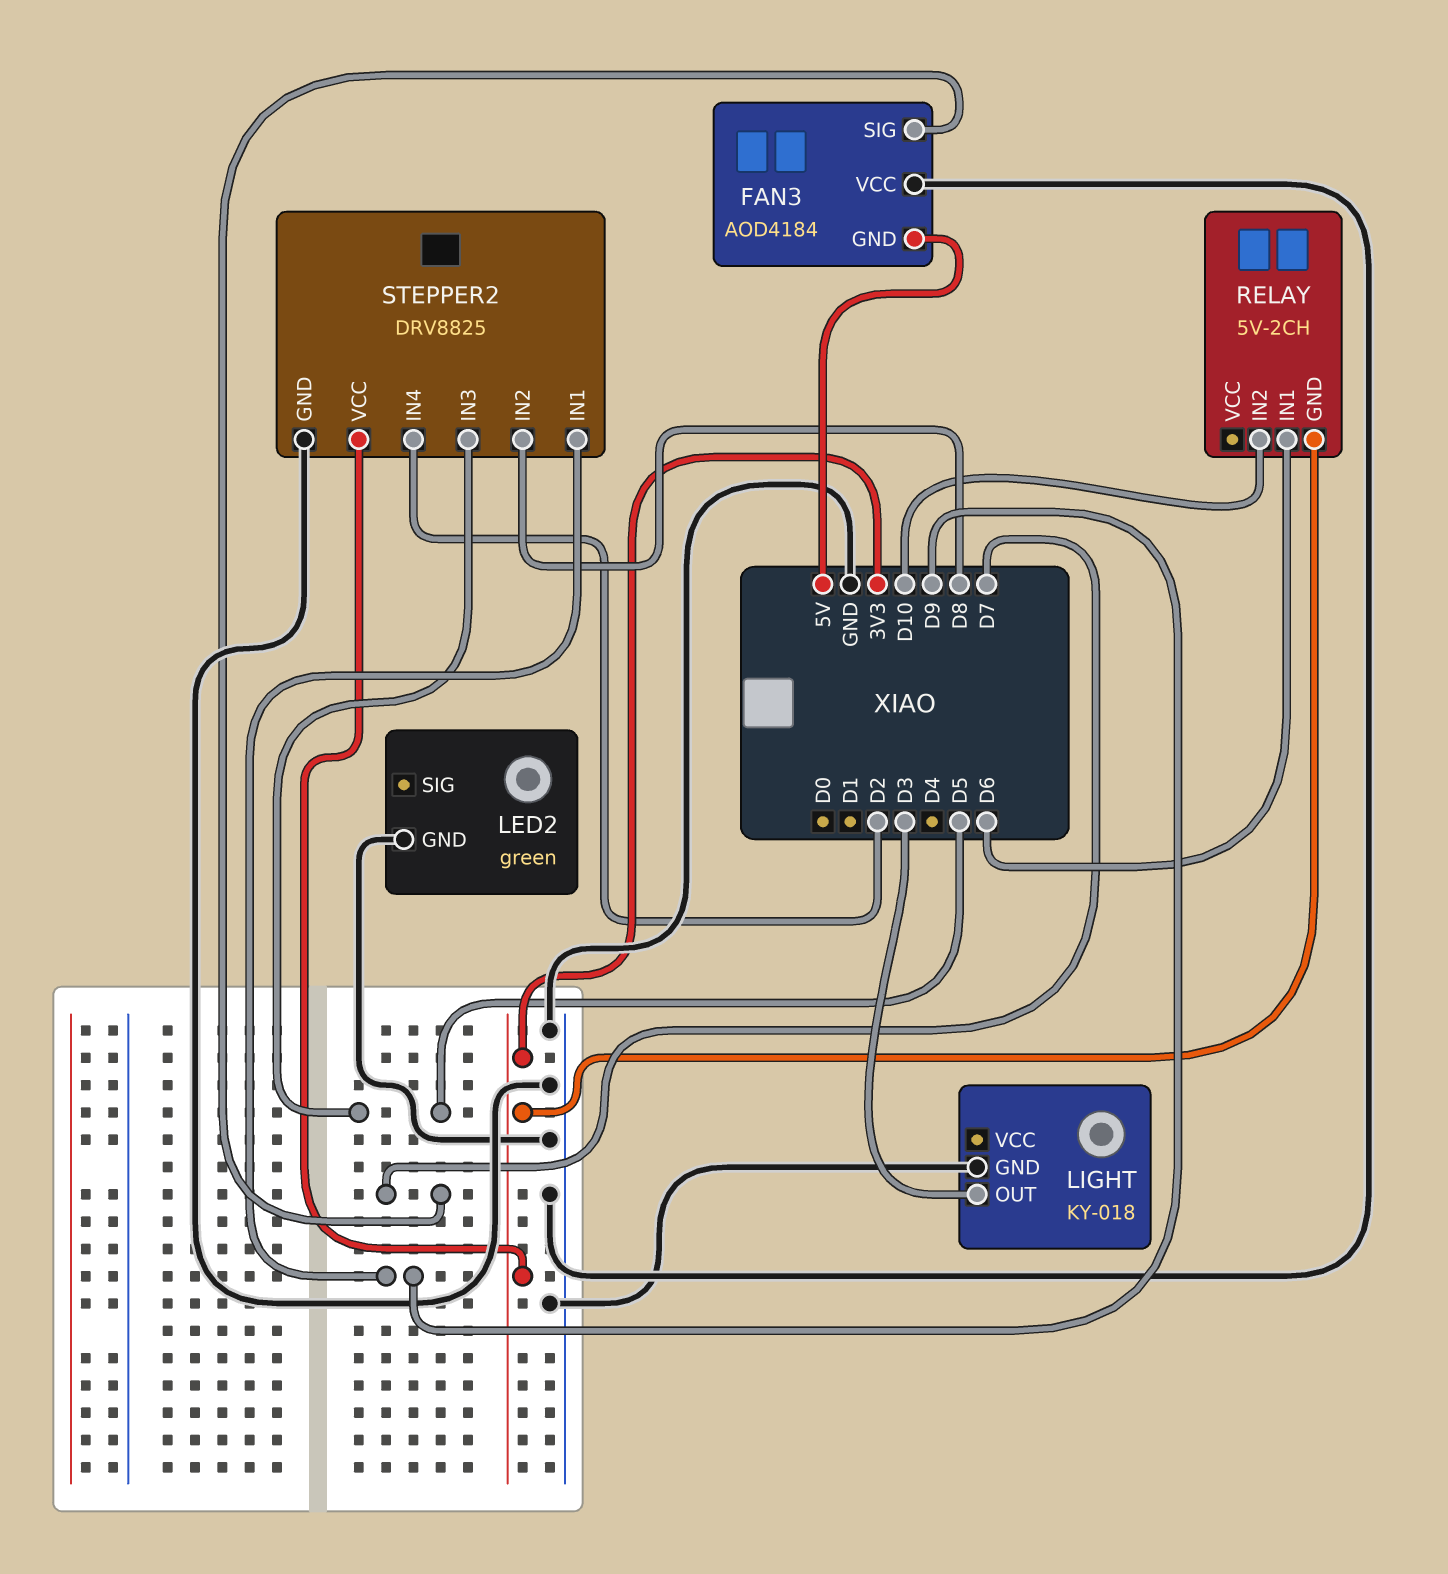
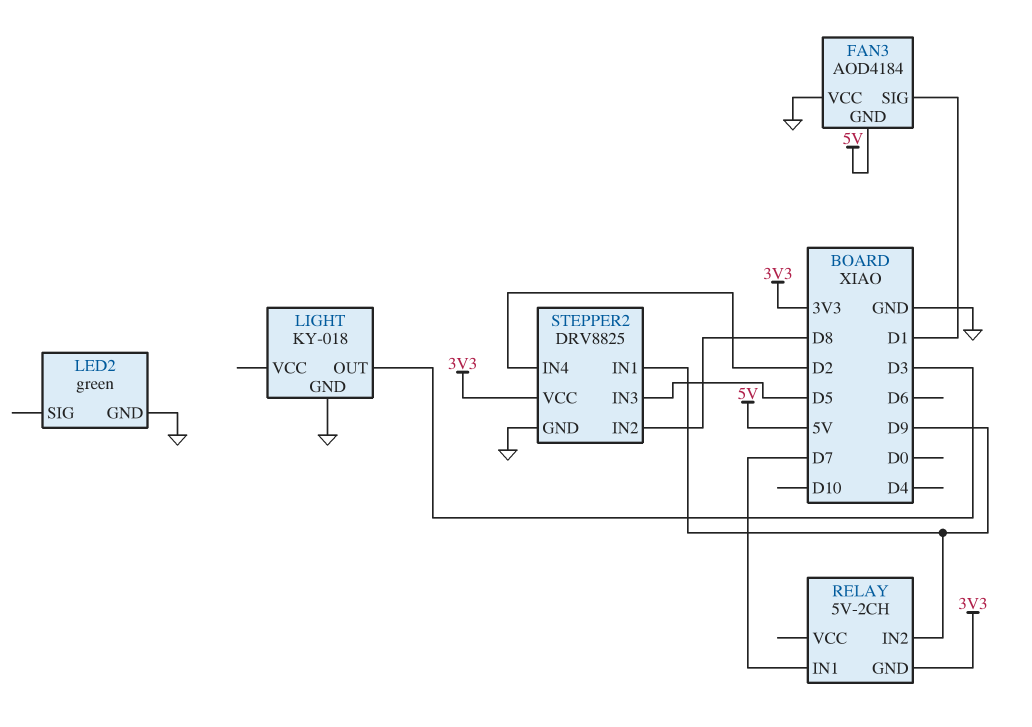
FAN3 pin SIG: D7 -> D1
RELAY pin IN1: D6 -> D7
RELAY pin IN2: D10 -> D9

